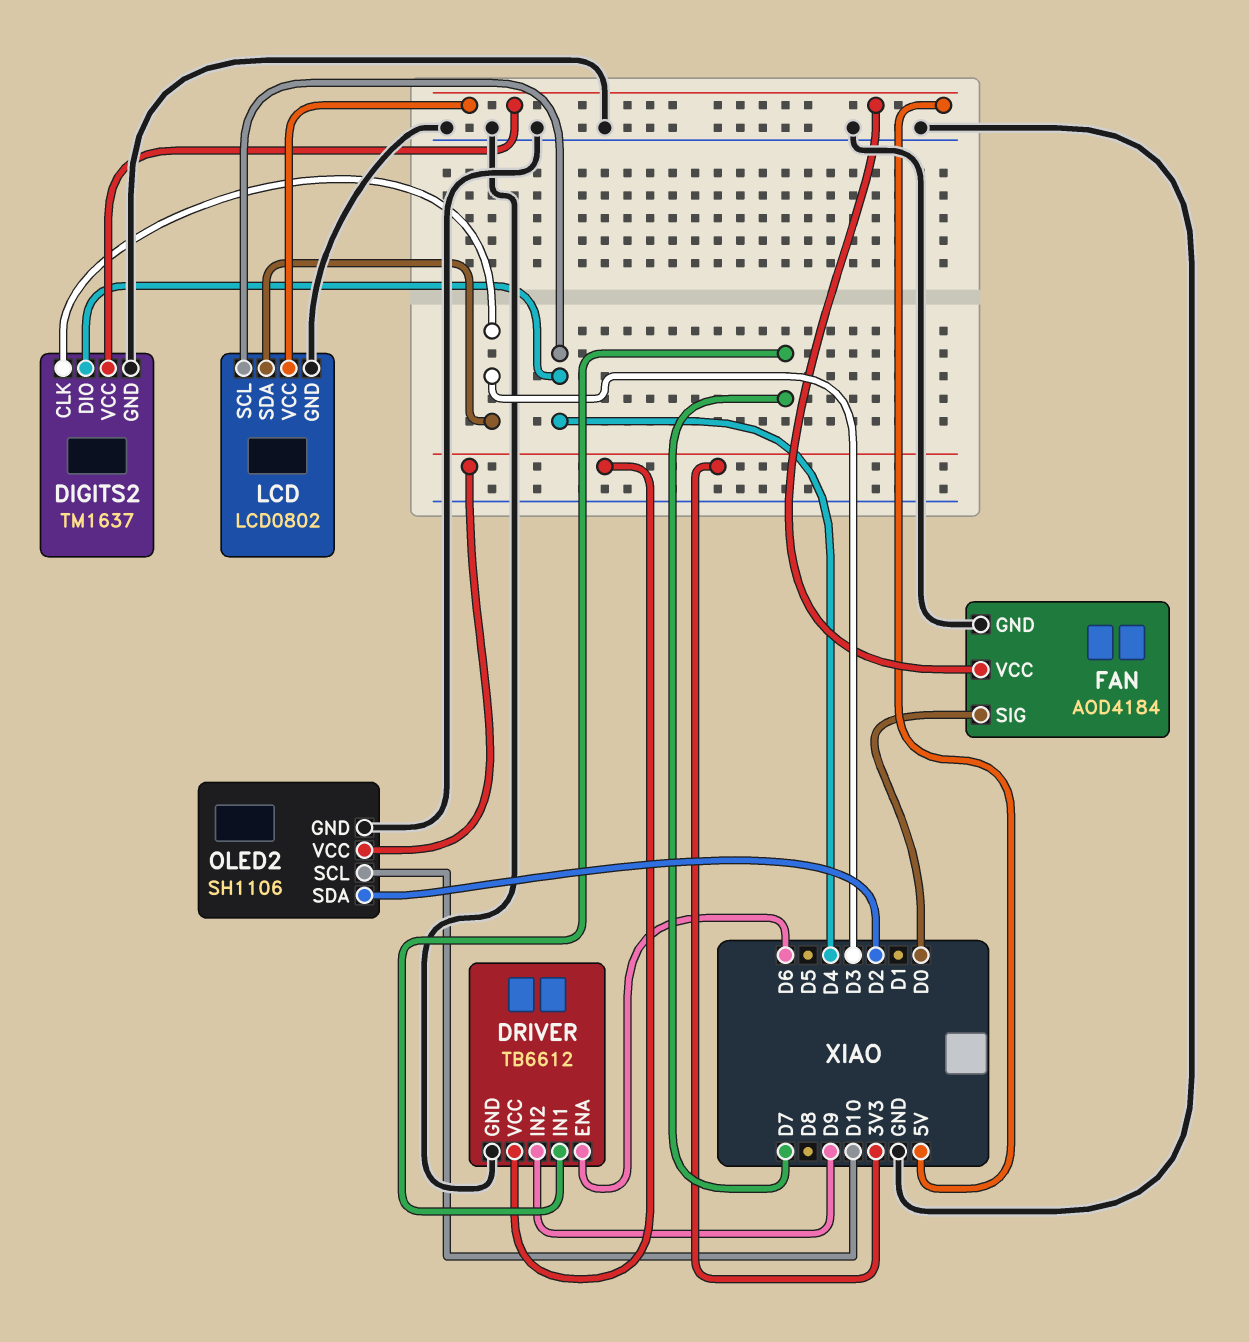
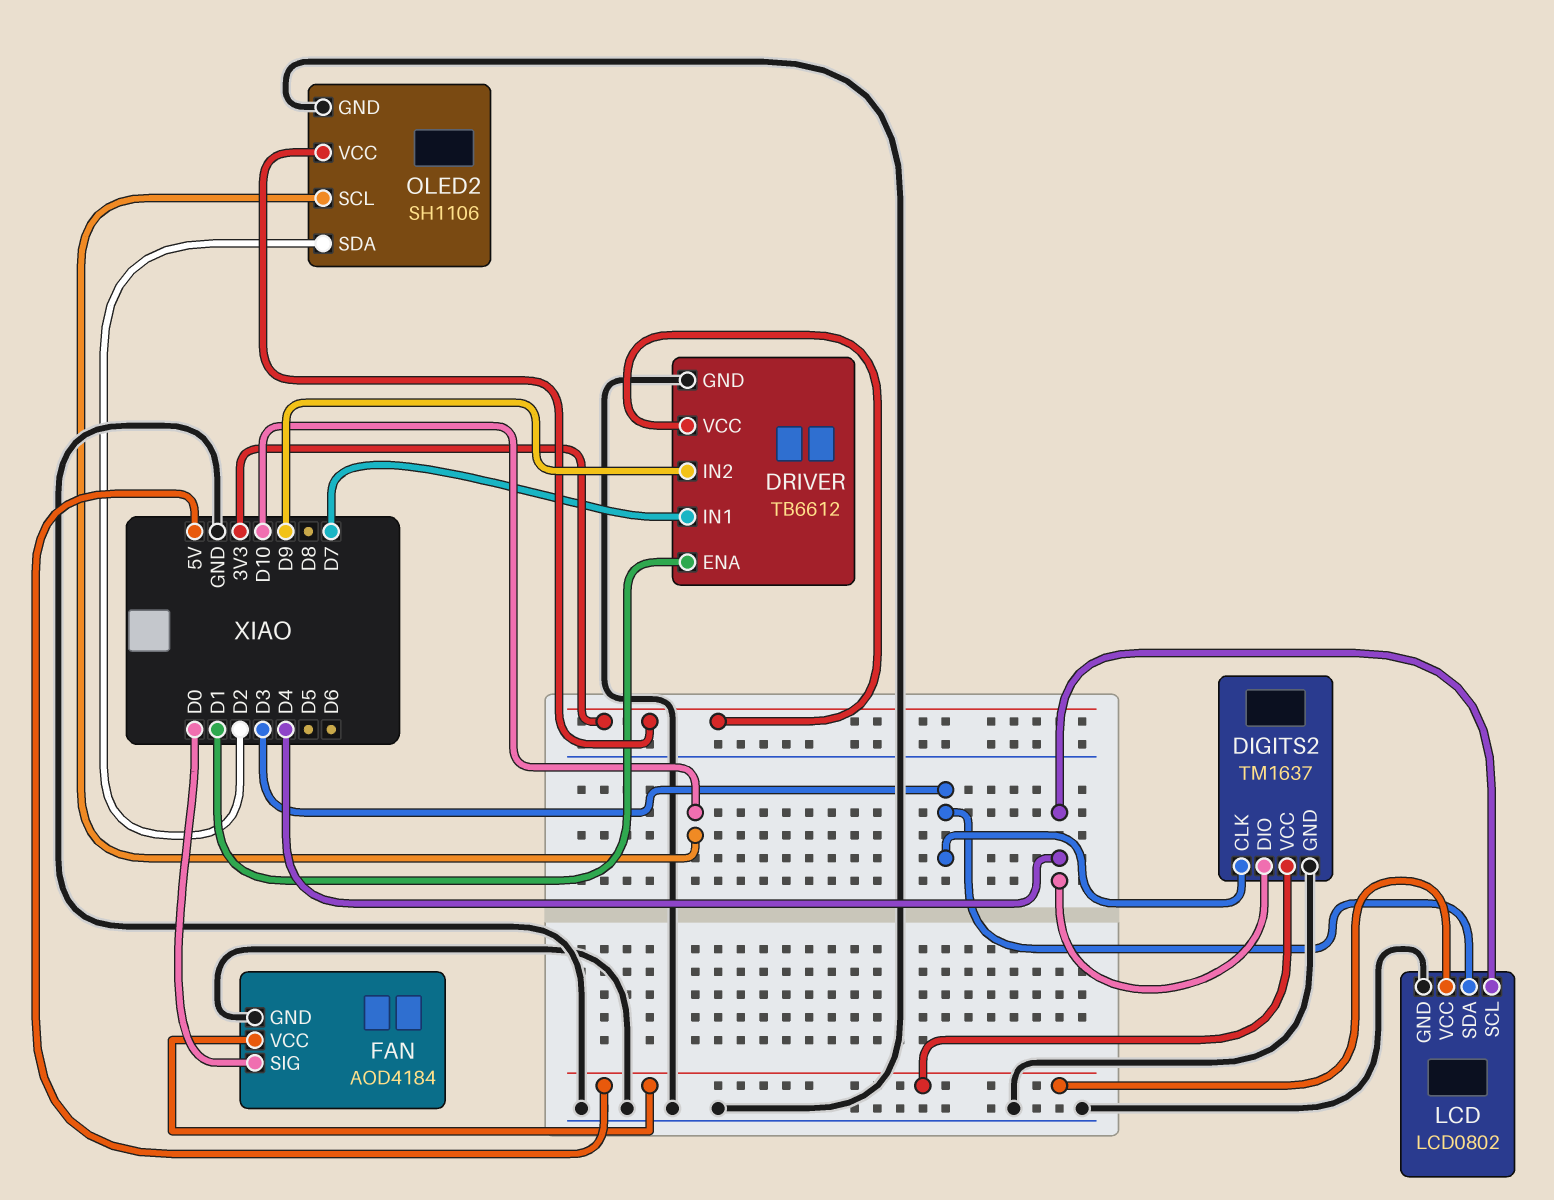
DRIVER pin ENA: D6 -> D1

